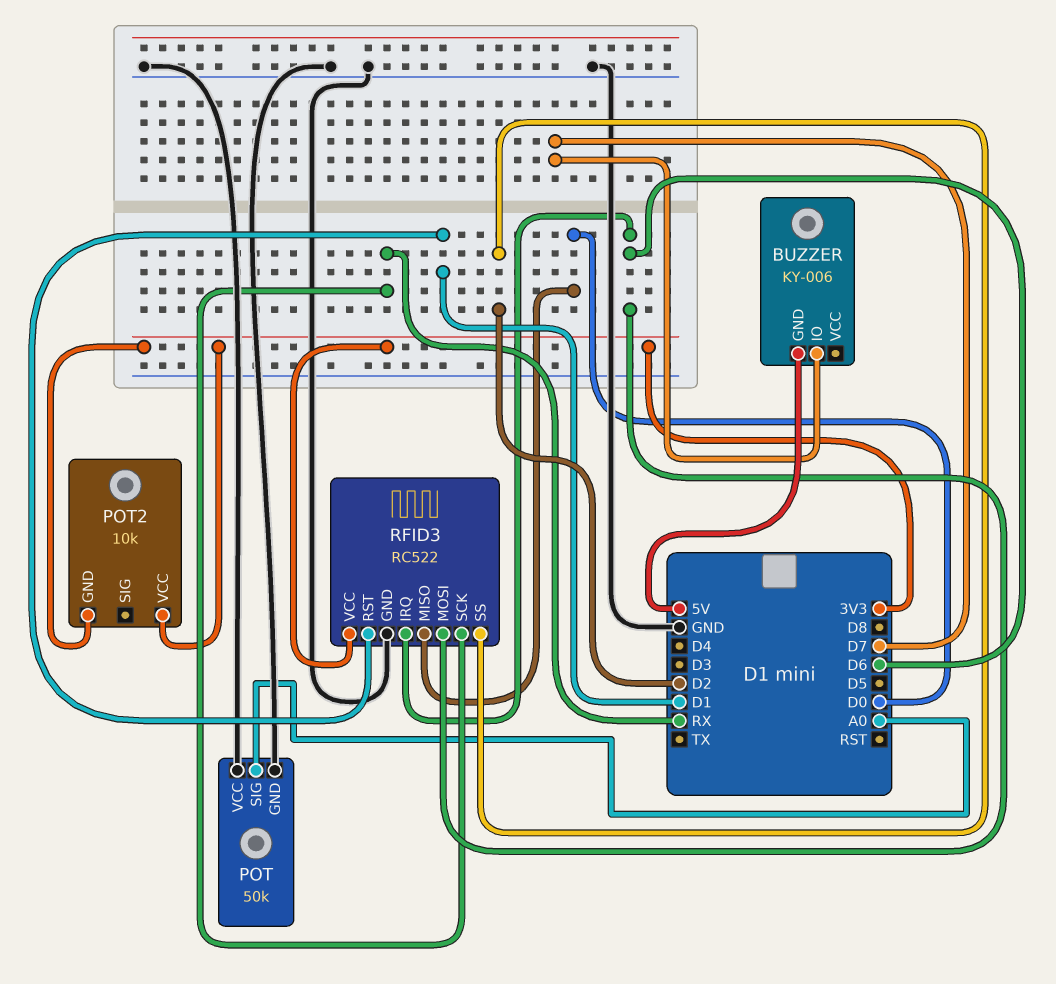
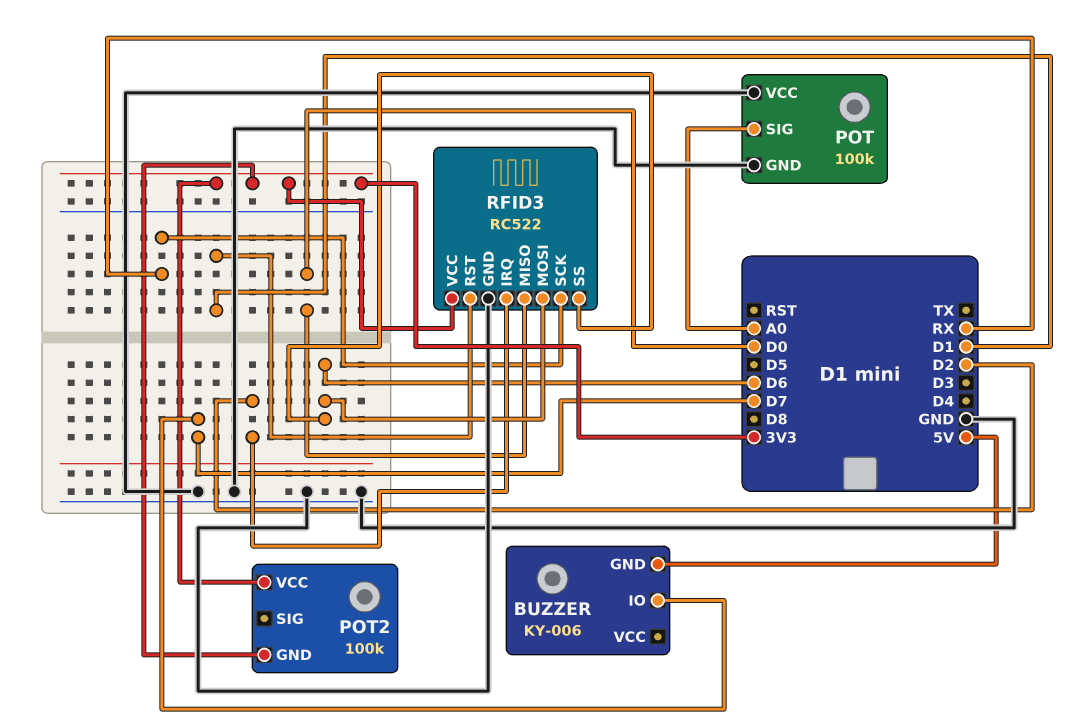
POT: 50k -> 100k
POT2: 10k -> 100k
RFID3 pin IRQ: D6 -> D2
RFID3 pin SS: D2 -> D6

